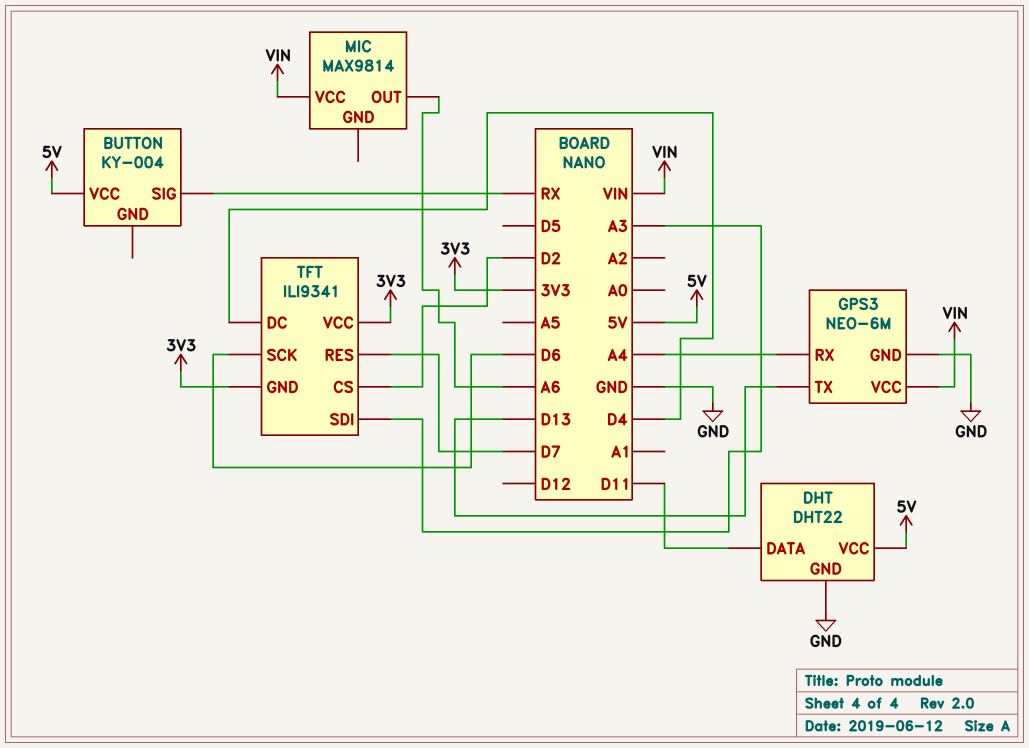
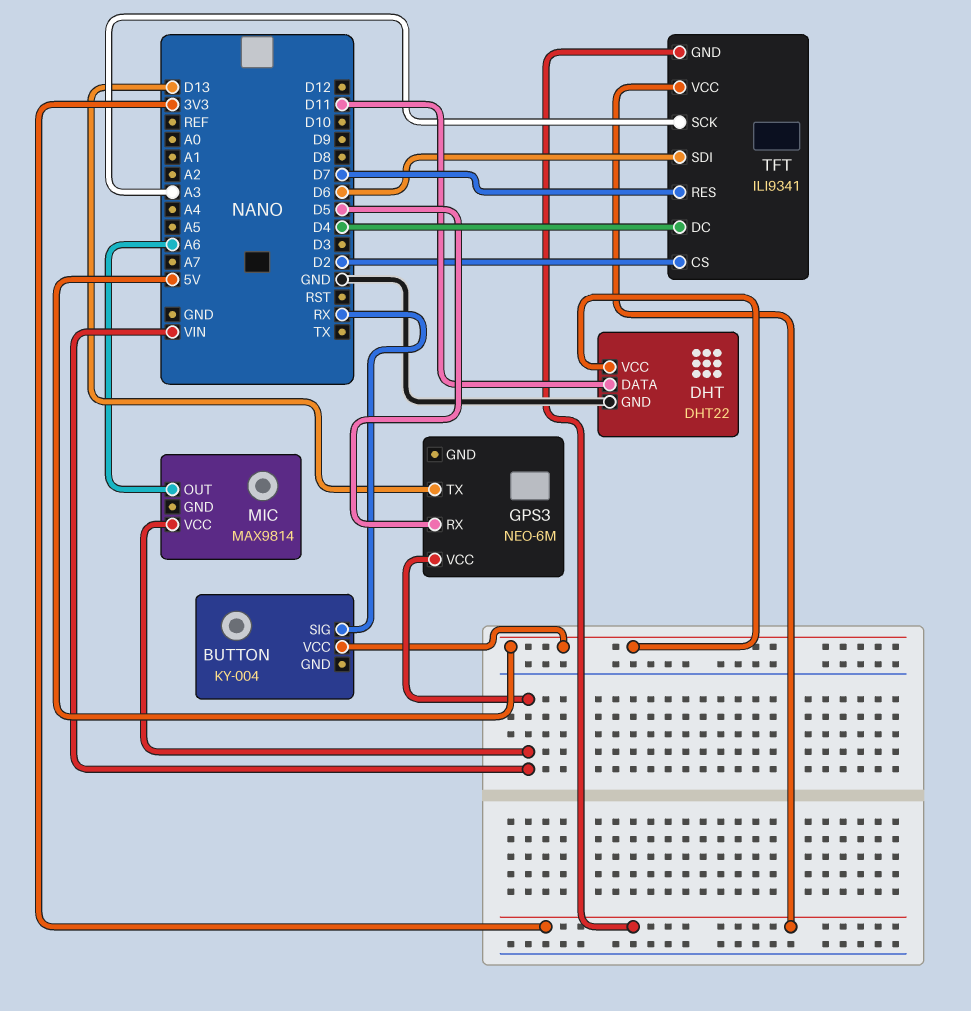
GPS3 pin GND: GND -> none
GPS3 pin RX: A4 -> D5
TFT pin SCK: D6 -> A3
TFT pin SDI: A3 -> D6

